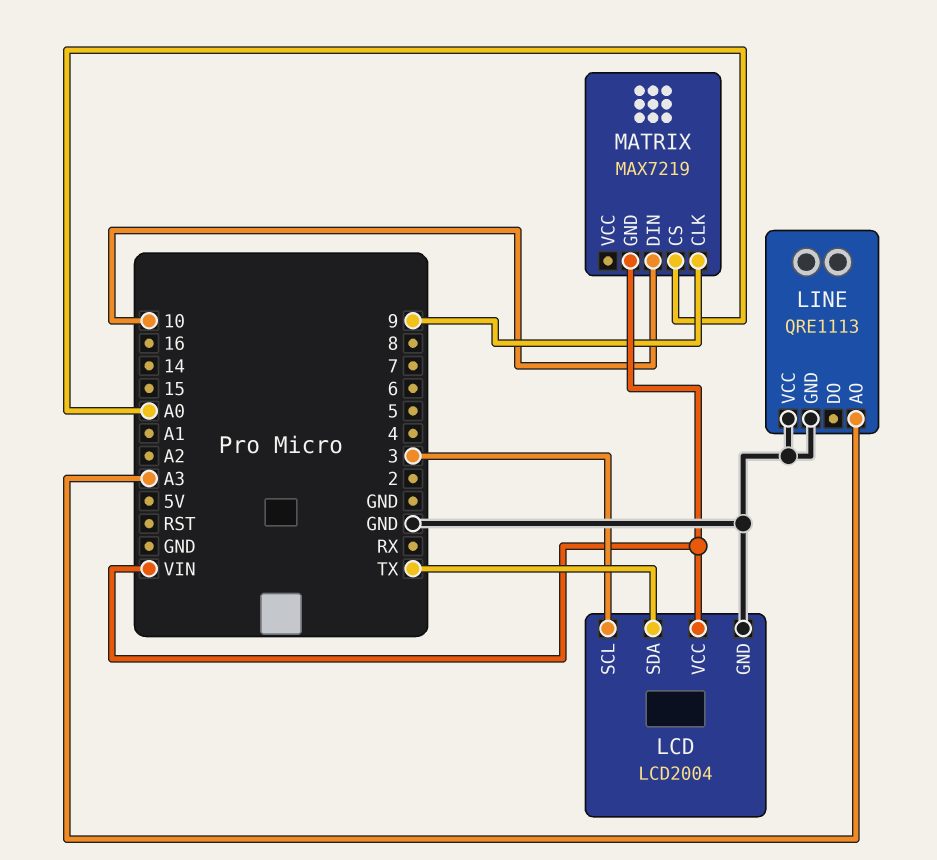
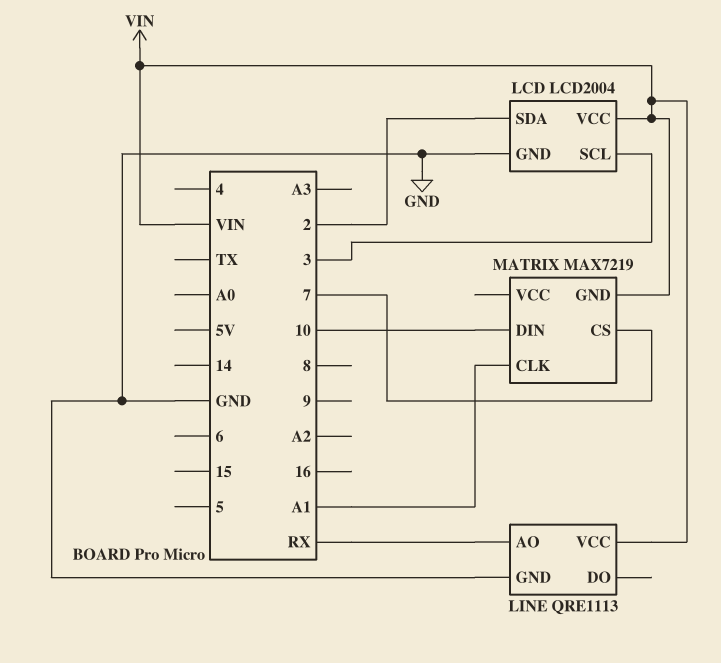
LCD pin SDA: TX -> 2
LINE pin AO: A3 -> RX
LINE pin VCC: GND -> VIN
MATRIX pin CLK: 9 -> A1
MATRIX pin CS: A0 -> 7

